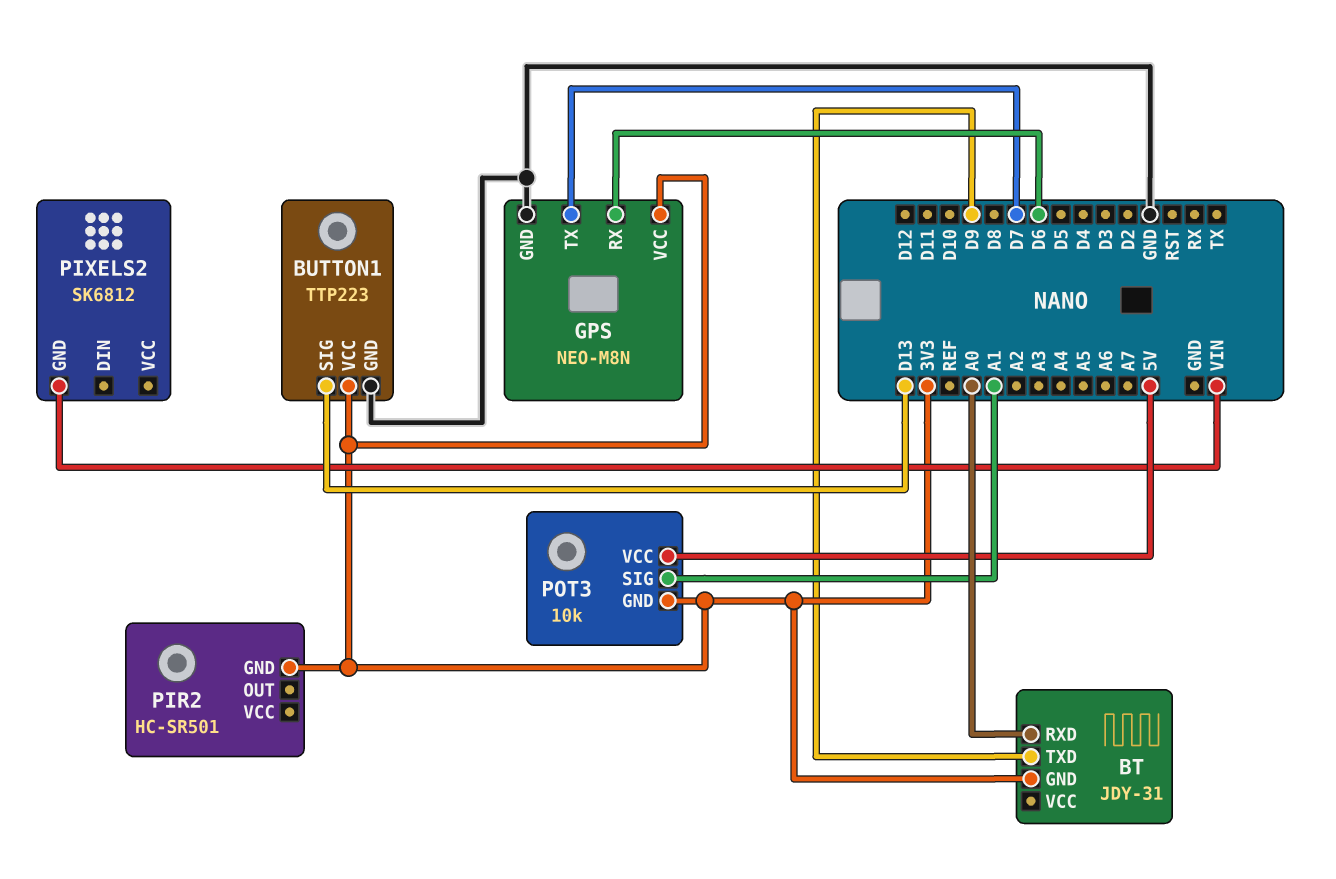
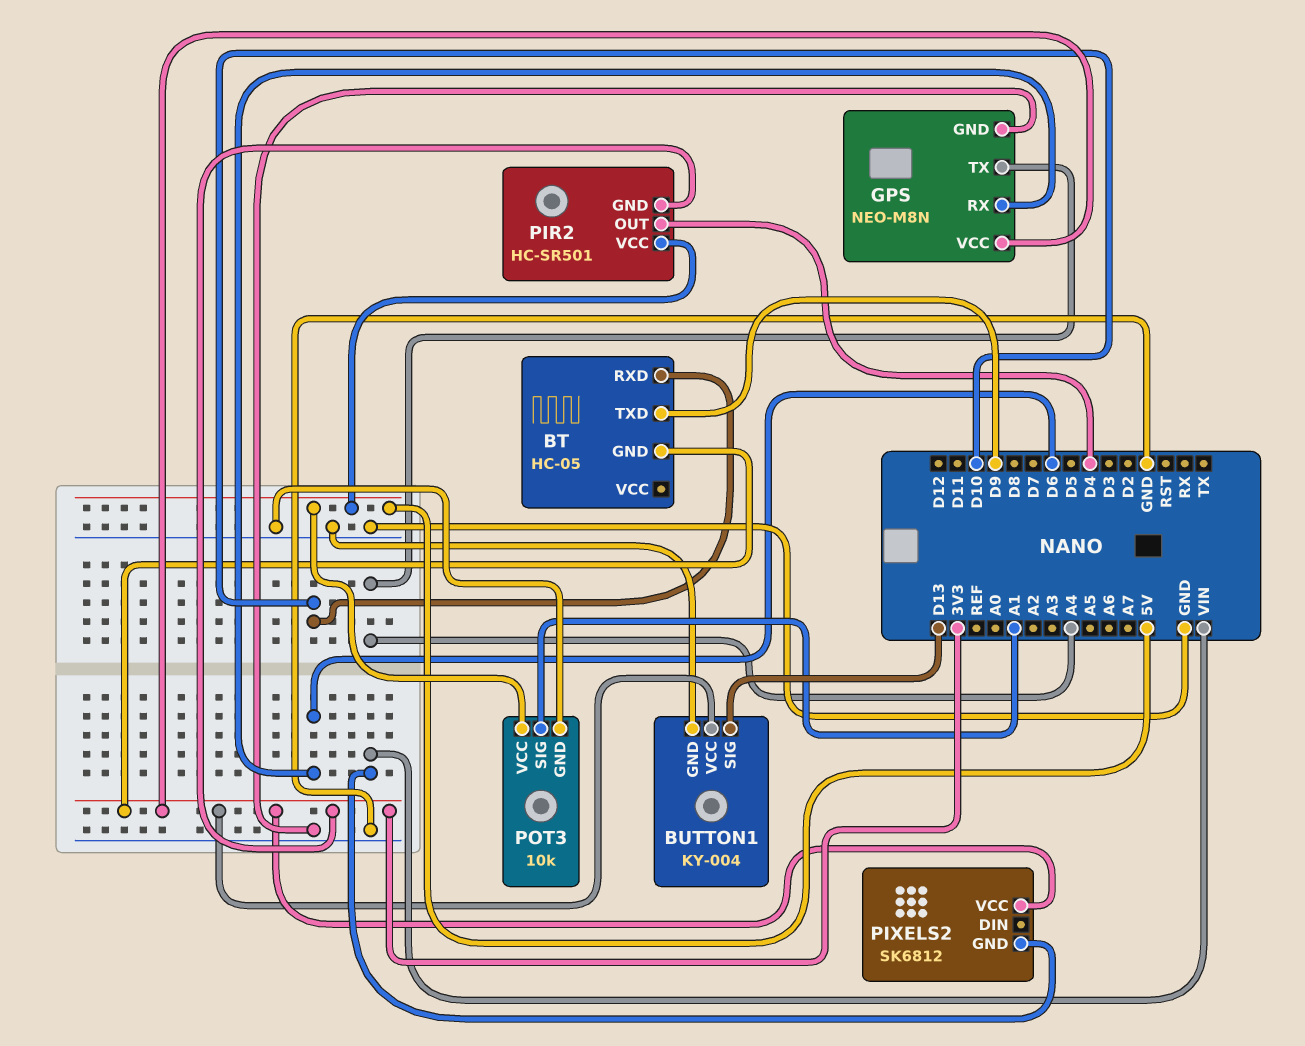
BT: JDY-31 -> HC-05
BT pin RXD: A0 -> D10
BUTTON1: TTP223 -> KY-004
GPS pin TX: D7 -> A4
PIR2 pin OUT: none -> D4
PIR2 pin VCC: none -> 5V
PIXELS2 pin VCC: none -> 3V3
POT3 pin GND: 3V3 -> GND

